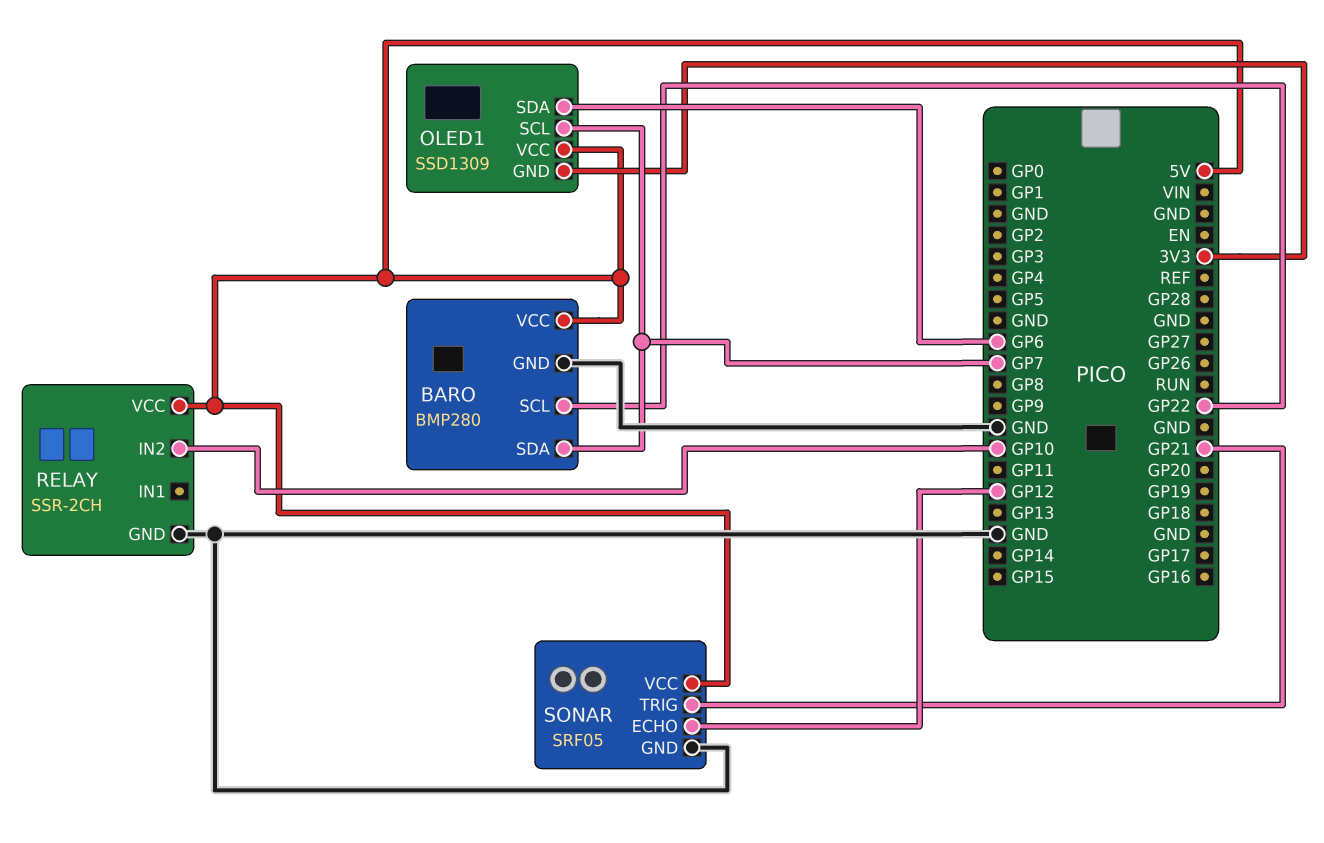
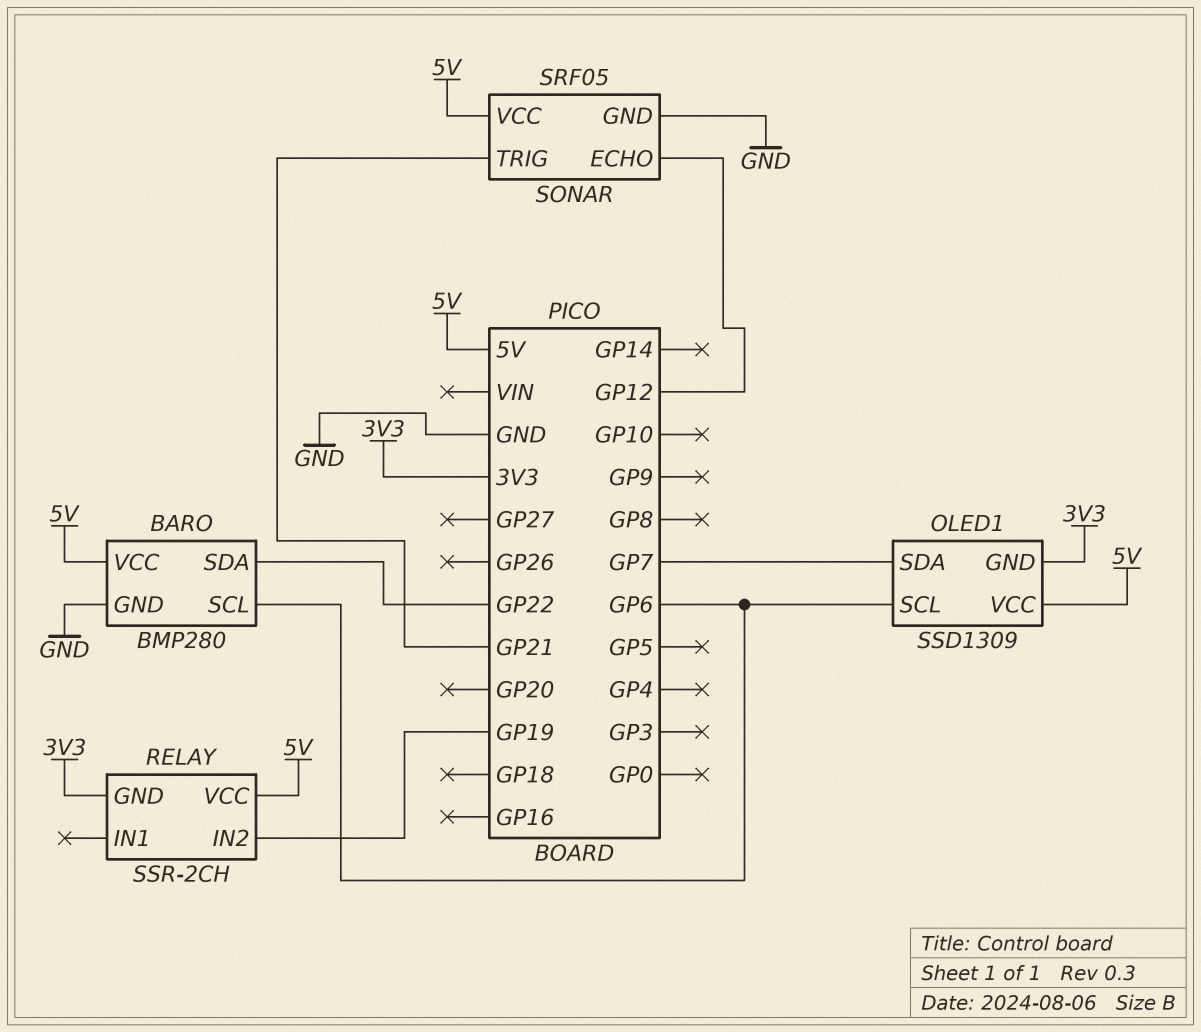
BARO pin SCL: GP22 -> GP6
BARO pin SDA: GP7 -> GP22
OLED1 pin SCL: GP7 -> GP6
OLED1 pin SDA: GP6 -> GP7
RELAY pin GND: GND -> 3V3
RELAY pin IN2: GP10 -> GP19

